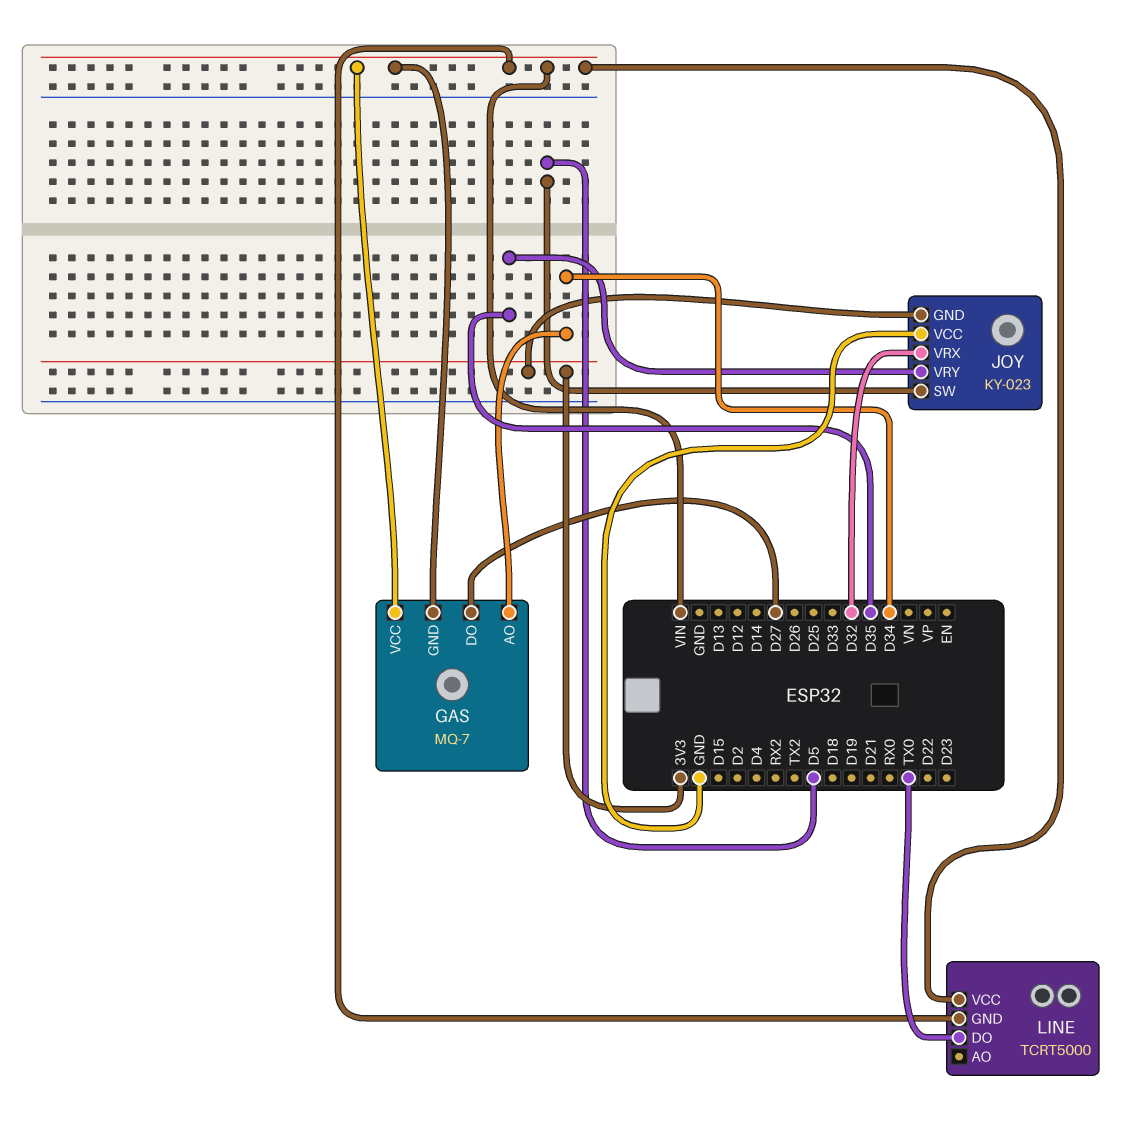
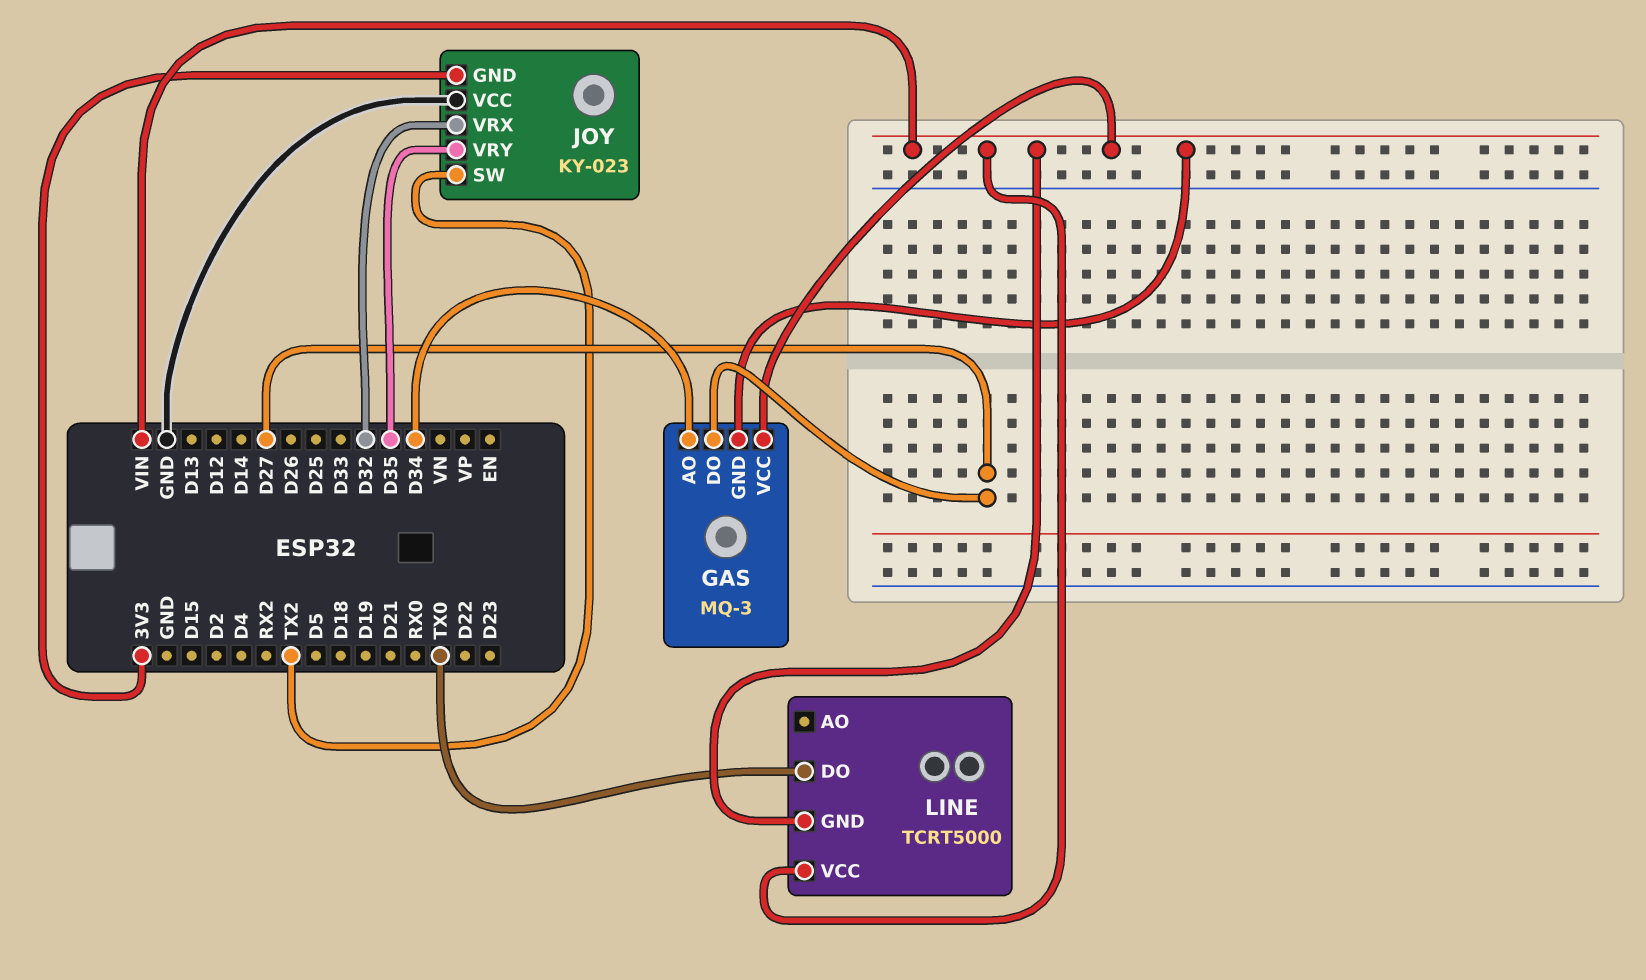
GAS: MQ-7 -> MQ-3
JOY pin SW: D5 -> TX2

